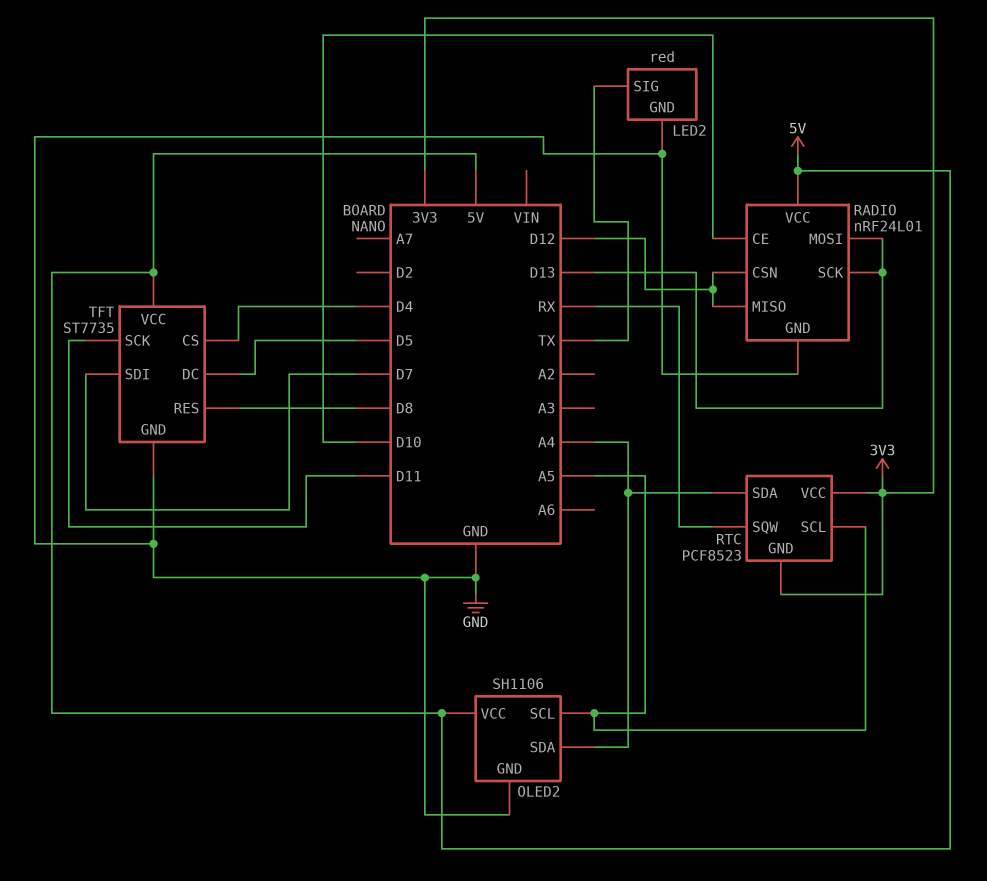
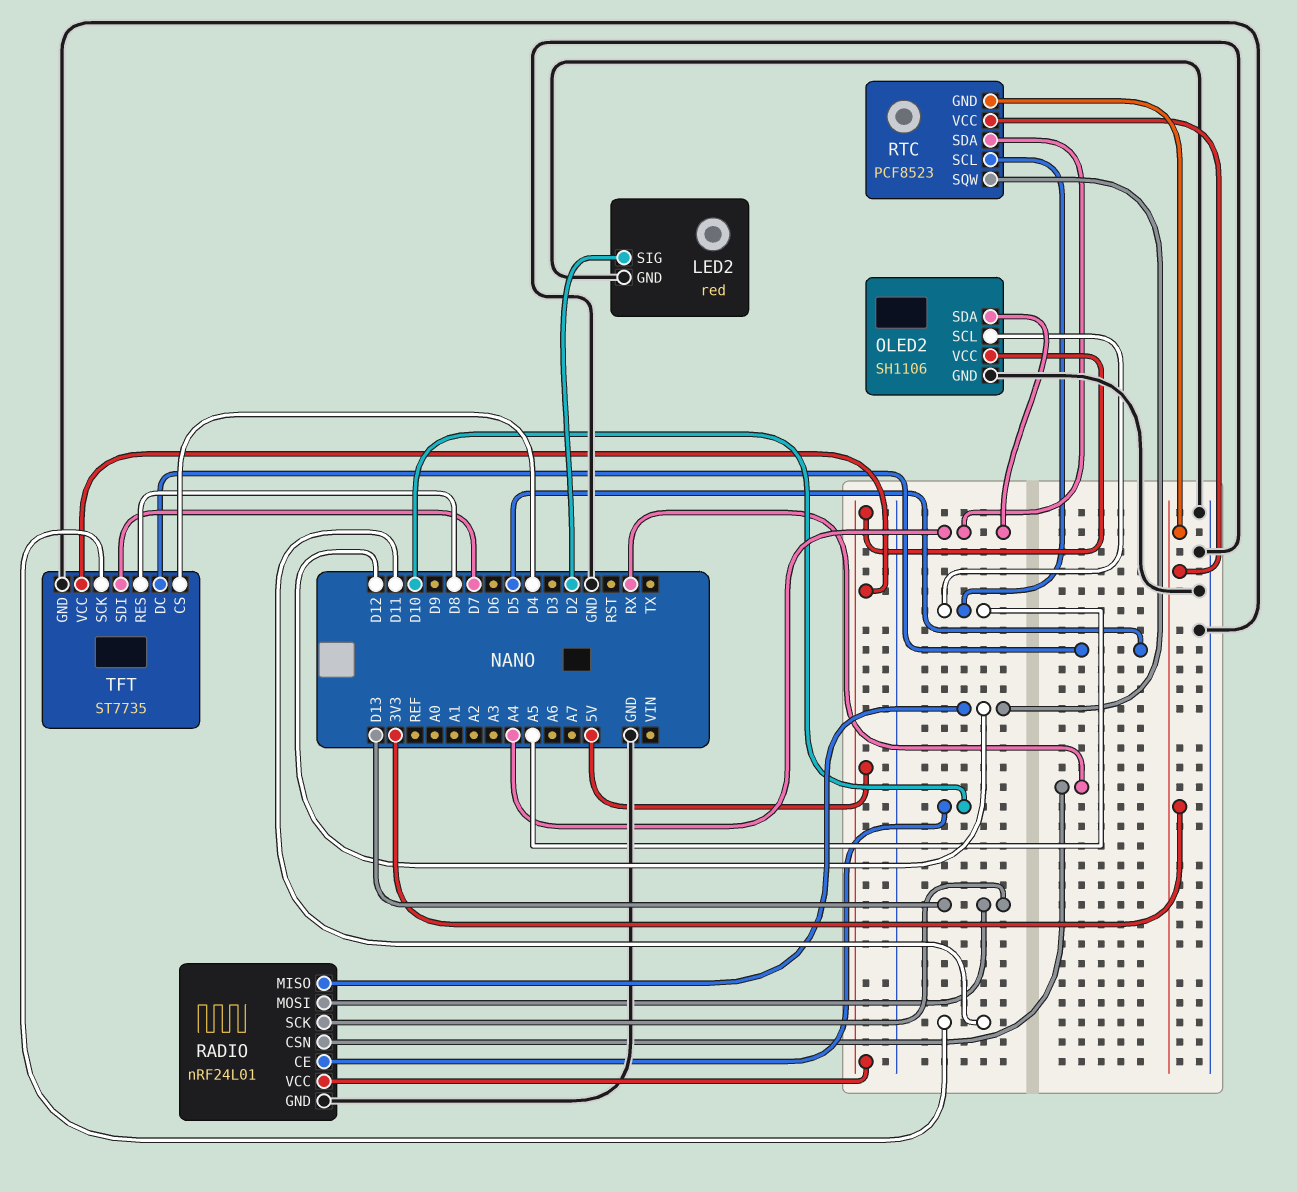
LED2 pin SIG: TX -> D2
RADIO pin CSN: D12 -> RX
RTC pin SQW: RX -> D12

